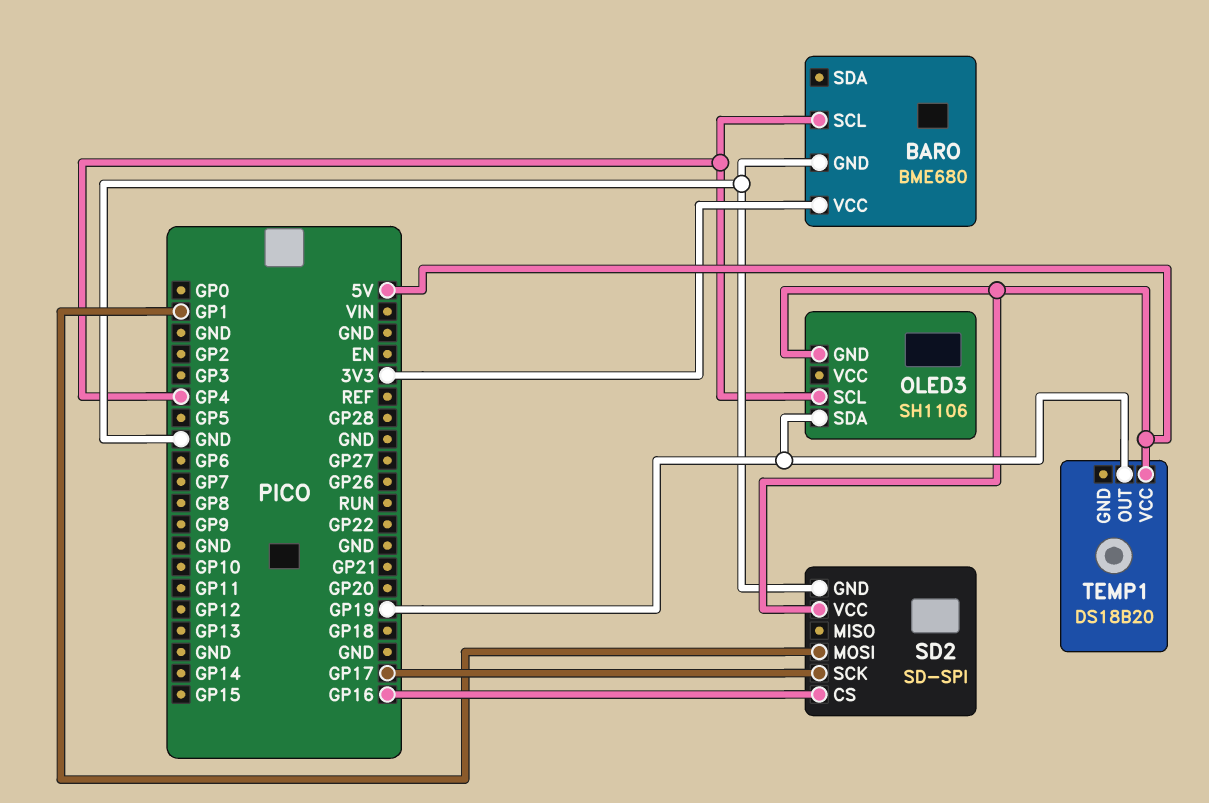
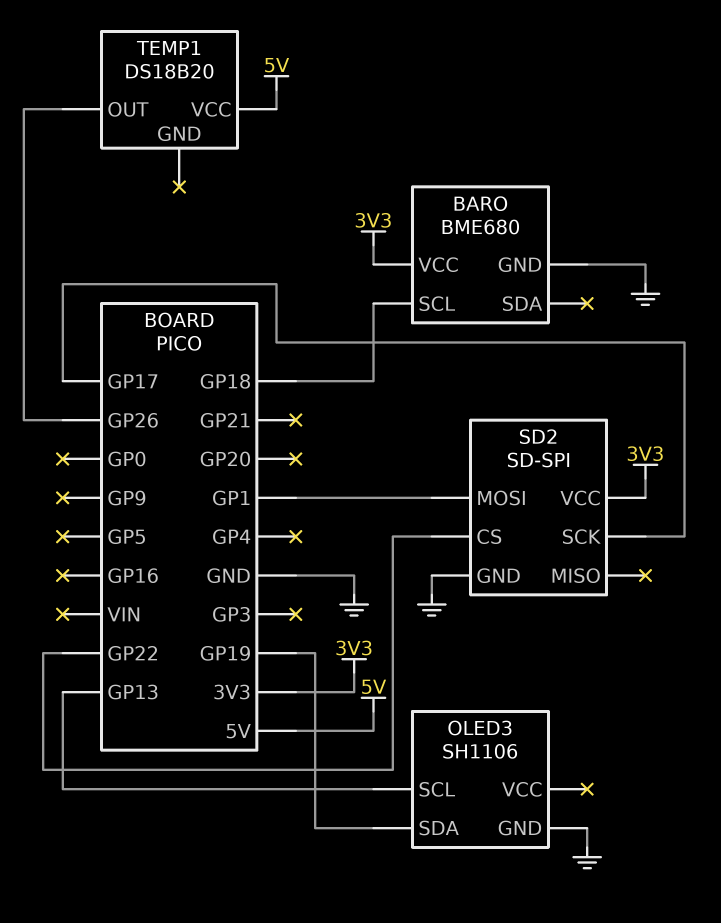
BARO pin SCL: GP4 -> GP18
OLED3 pin GND: 5V -> GND
OLED3 pin SCL: GP4 -> GP13
SD2 pin CS: GP16 -> GP22
SD2 pin VCC: 5V -> 3V3
TEMP1 pin OUT: GP19 -> GP26

